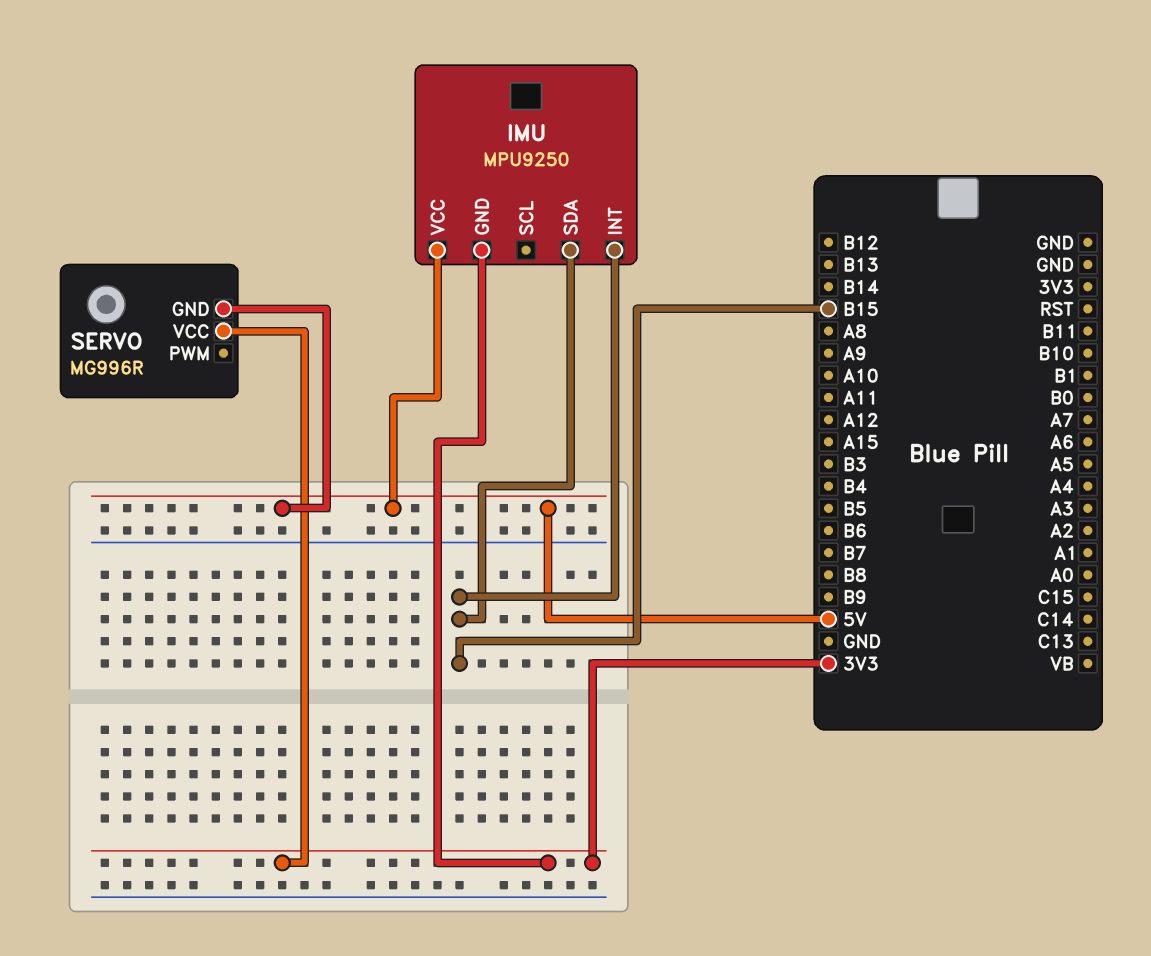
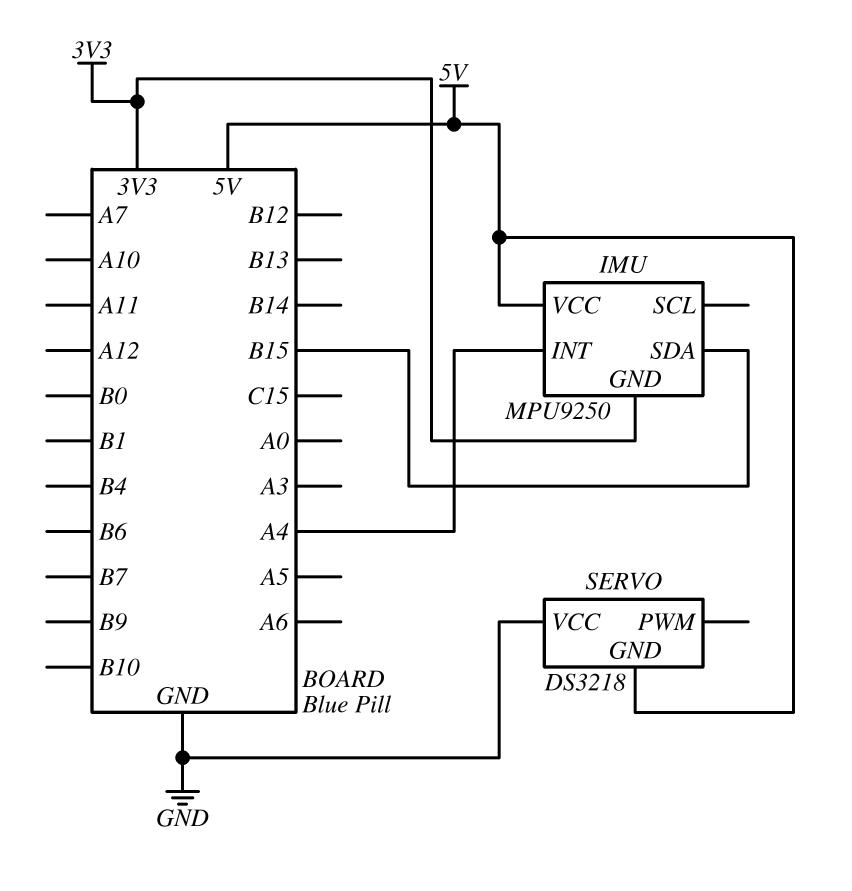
IMU pin INT: B15 -> A4
SERVO: MG996R -> DS3218
SERVO pin VCC: 3V3 -> GND

